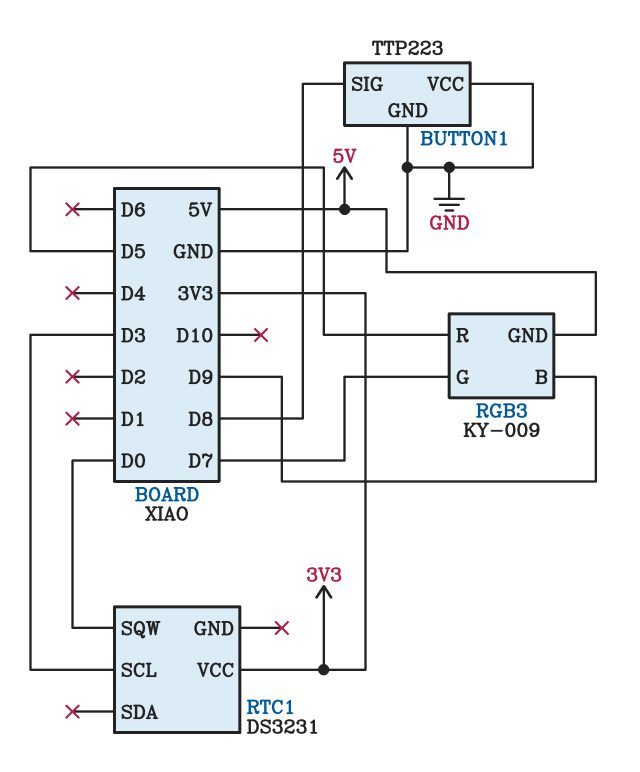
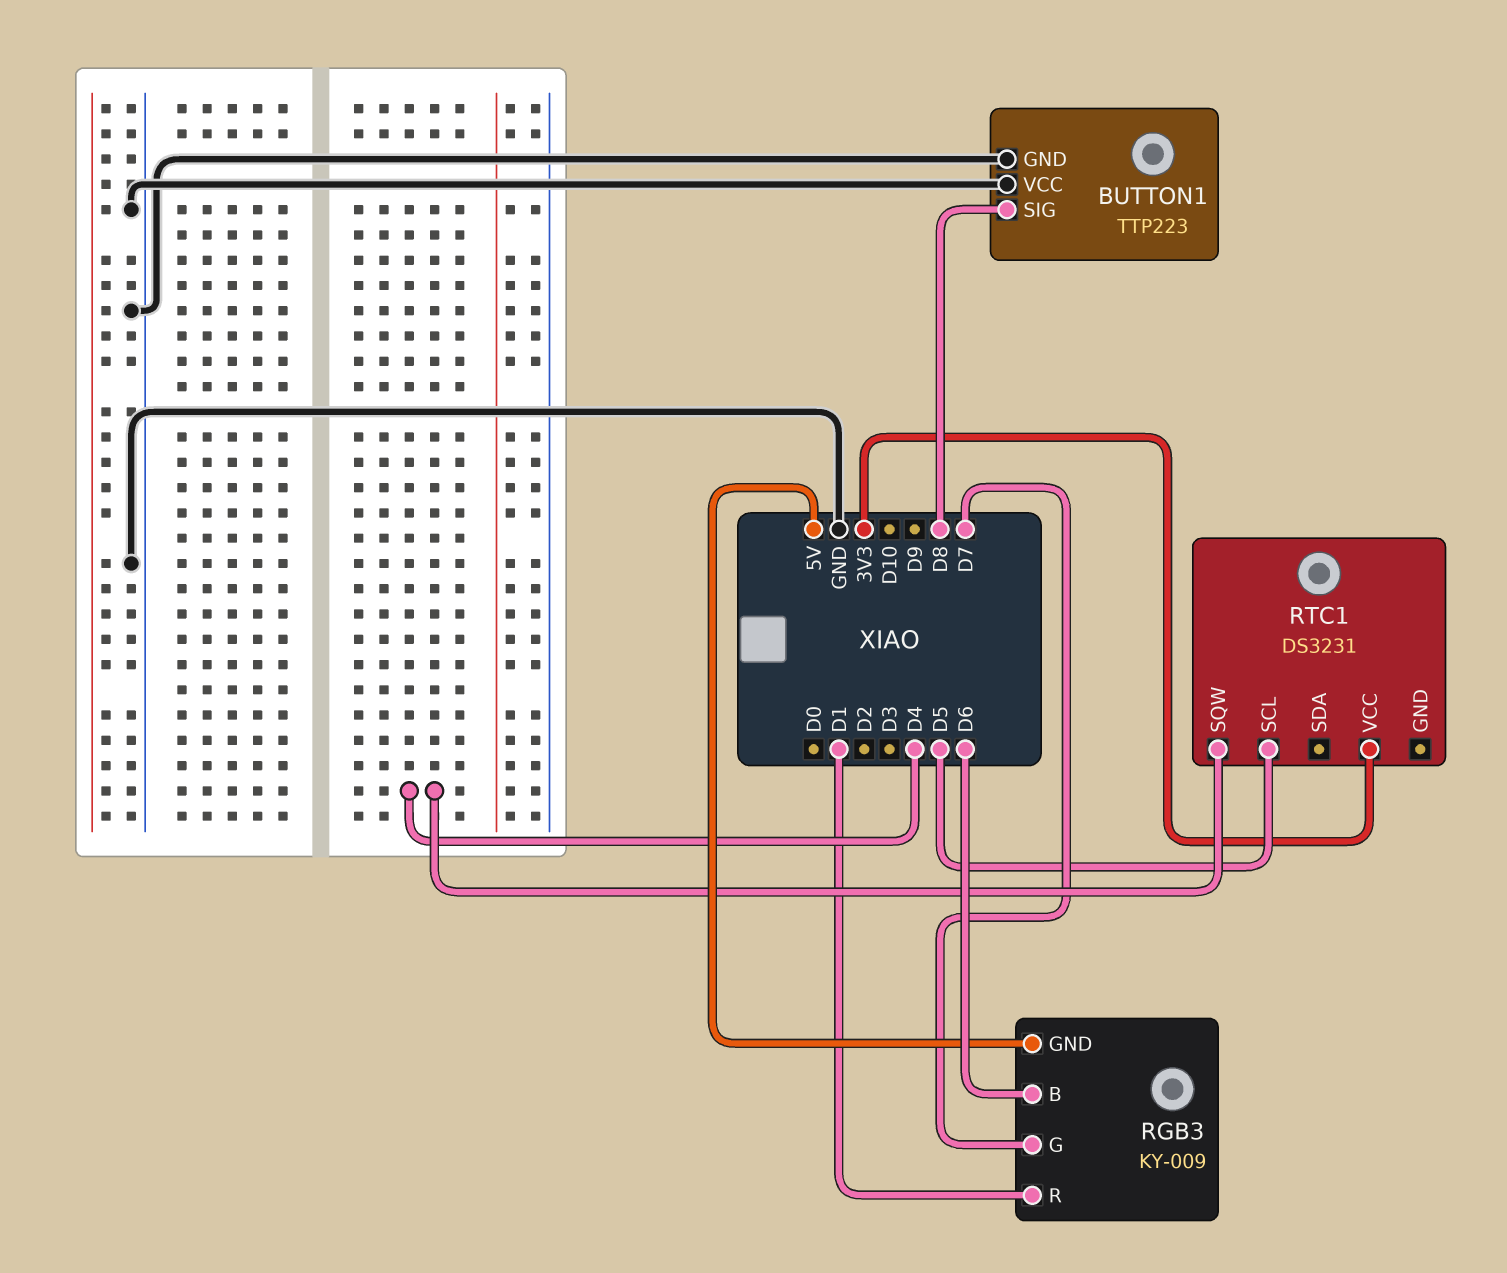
RGB3 pin B: D9 -> D6
RGB3 pin R: D5 -> D1
RTC1 pin SCL: D3 -> D5
RTC1 pin SQW: D0 -> D4

